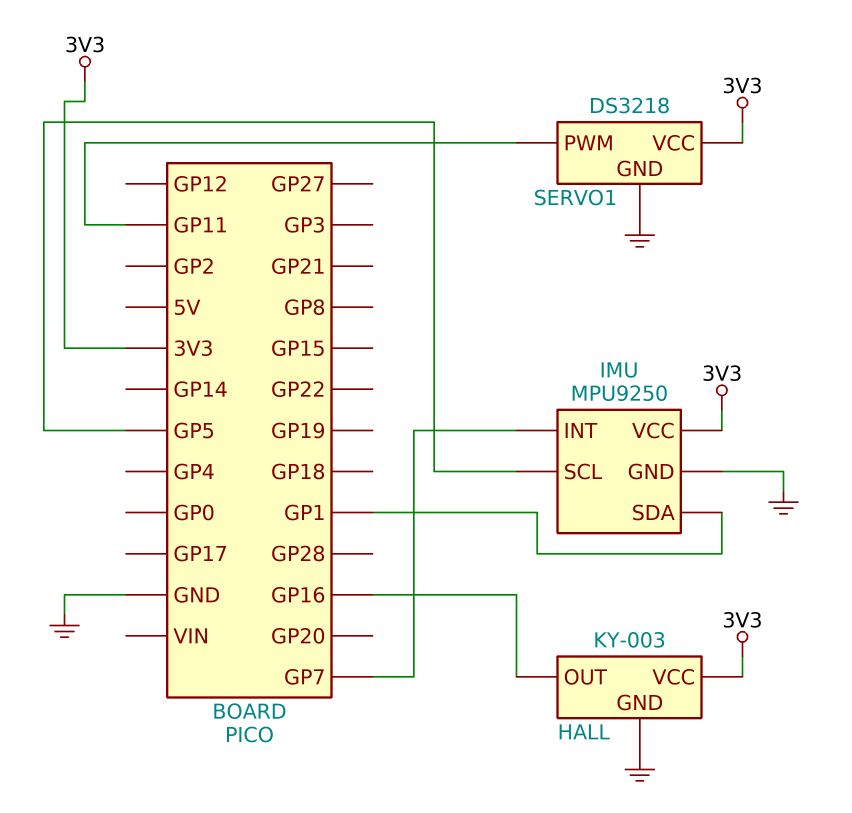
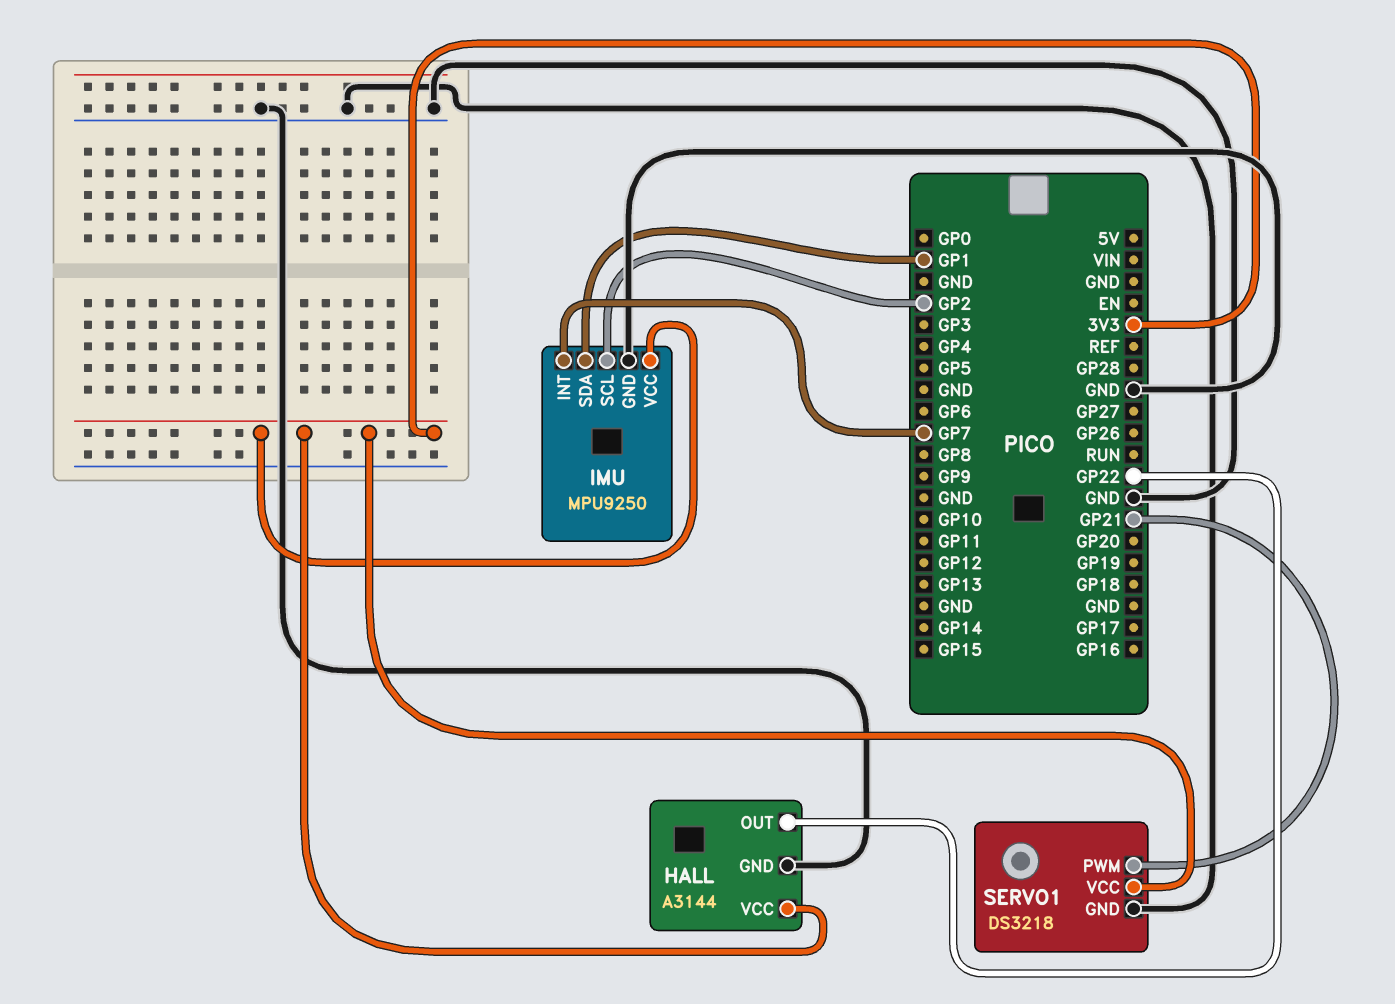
HALL: KY-003 -> A3144
HALL pin OUT: GP16 -> GP22
IMU pin SCL: GP5 -> GP2
SERVO1 pin PWM: GP11 -> GP21

